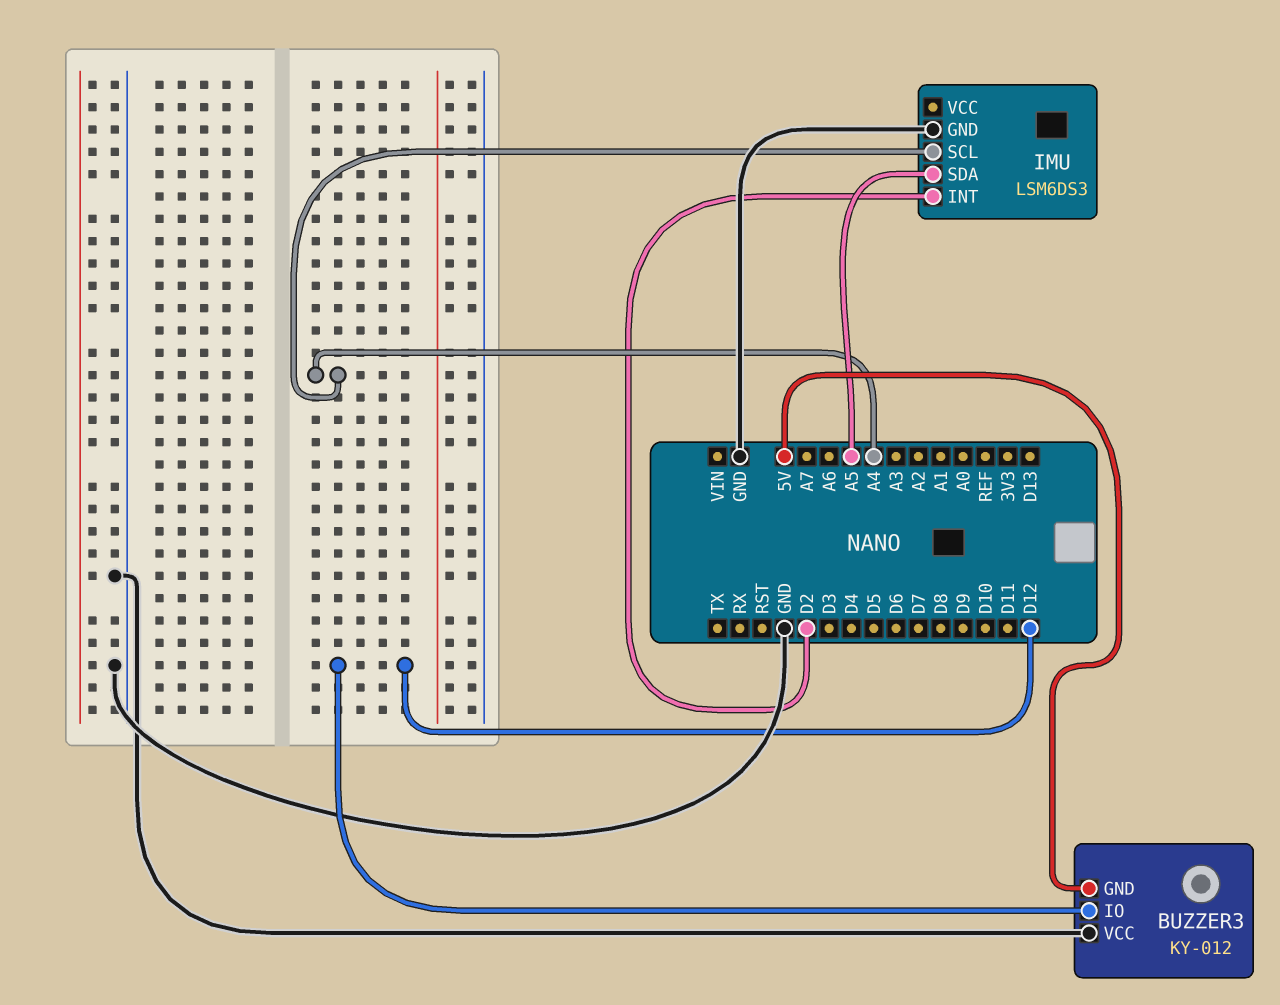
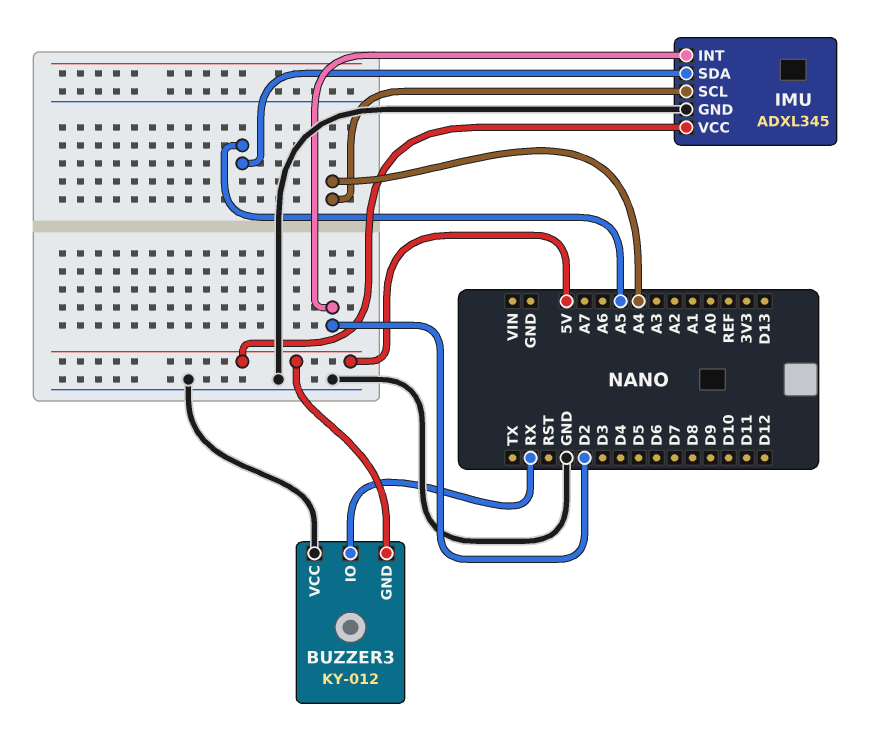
BUZZER3 pin IO: D12 -> RX
IMU: LSM6DS3 -> ADXL345
IMU pin VCC: none -> 5V

